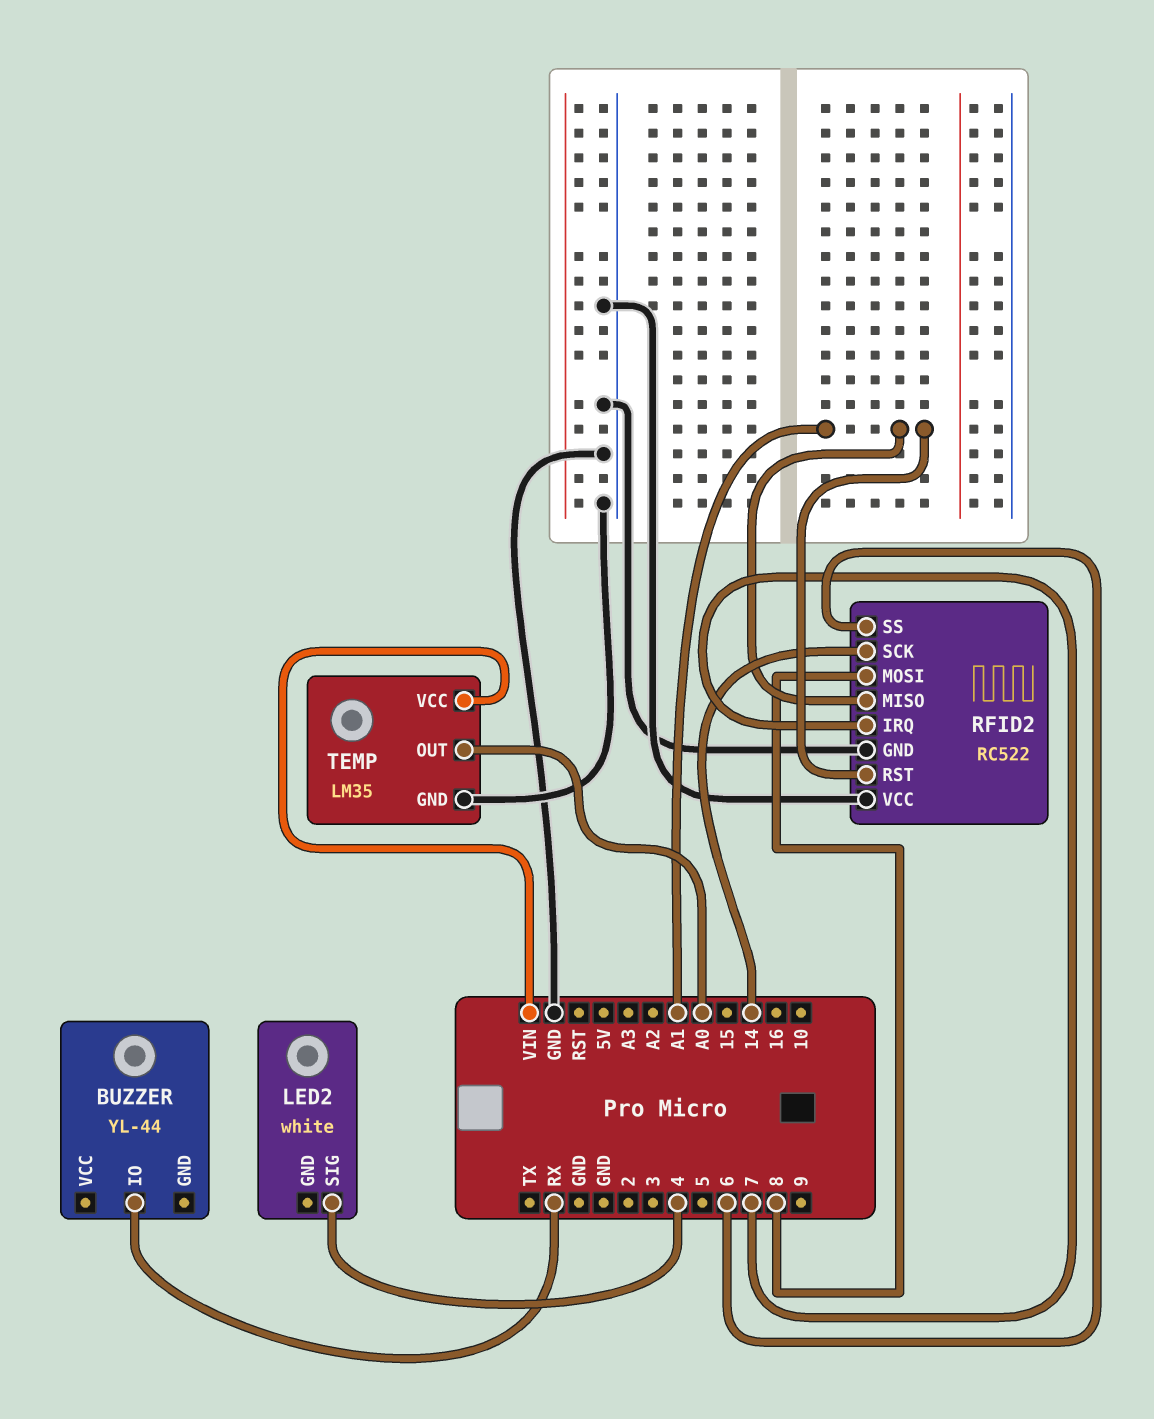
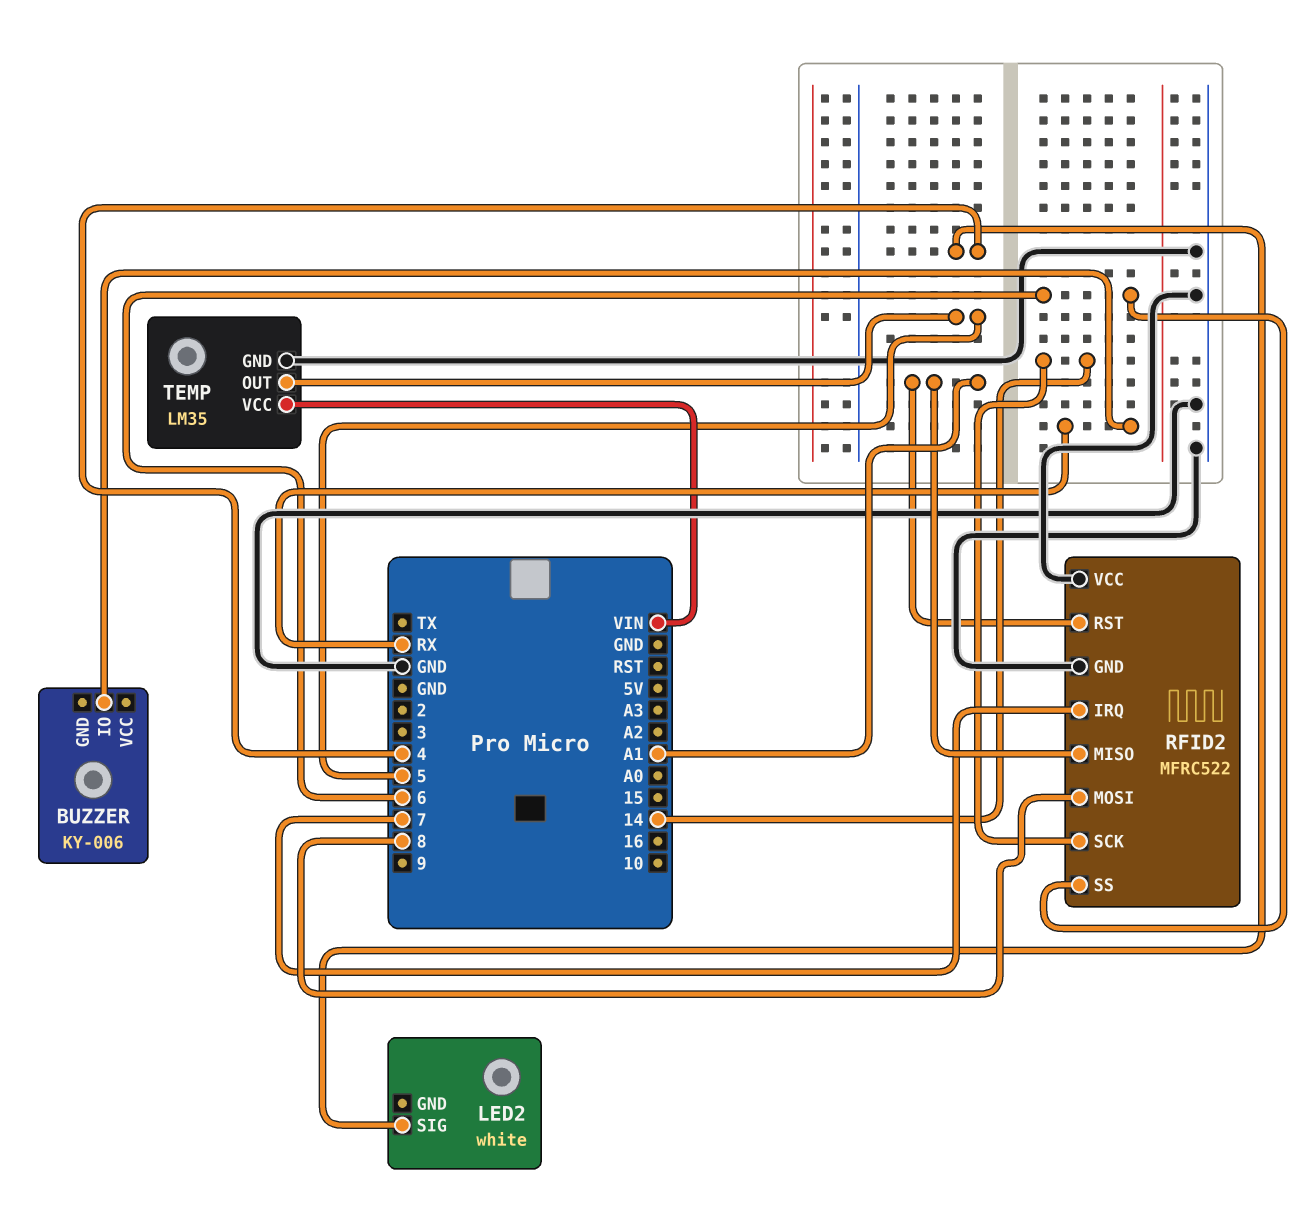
BUZZER: YL-44 -> KY-006
RFID2: RC522 -> MFRC522
TEMP pin OUT: A0 -> 5

